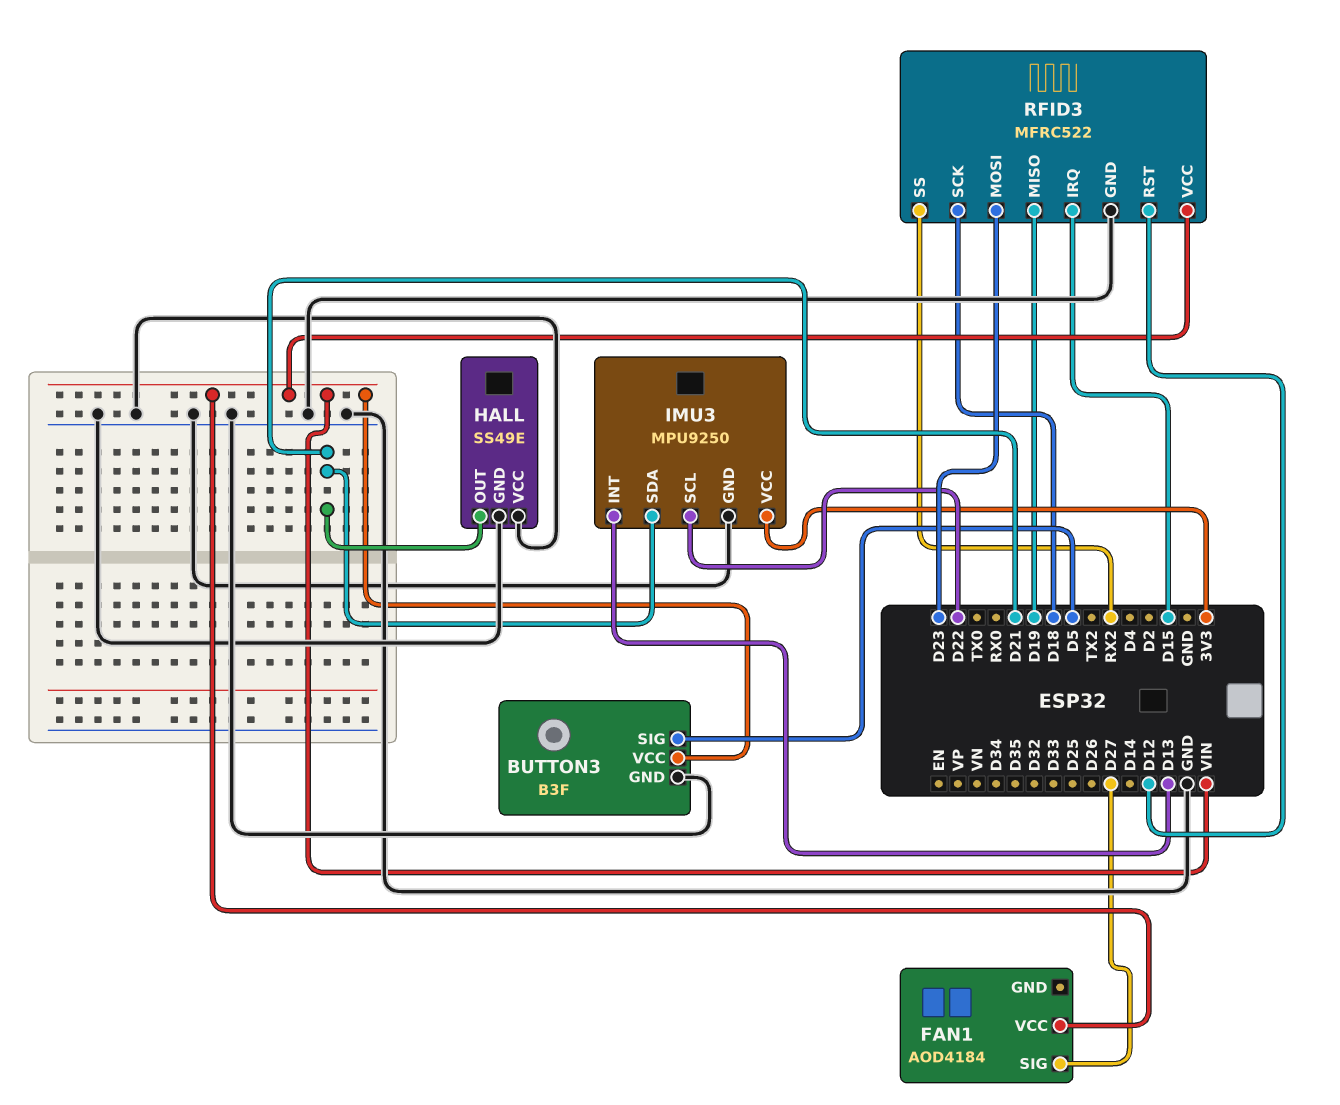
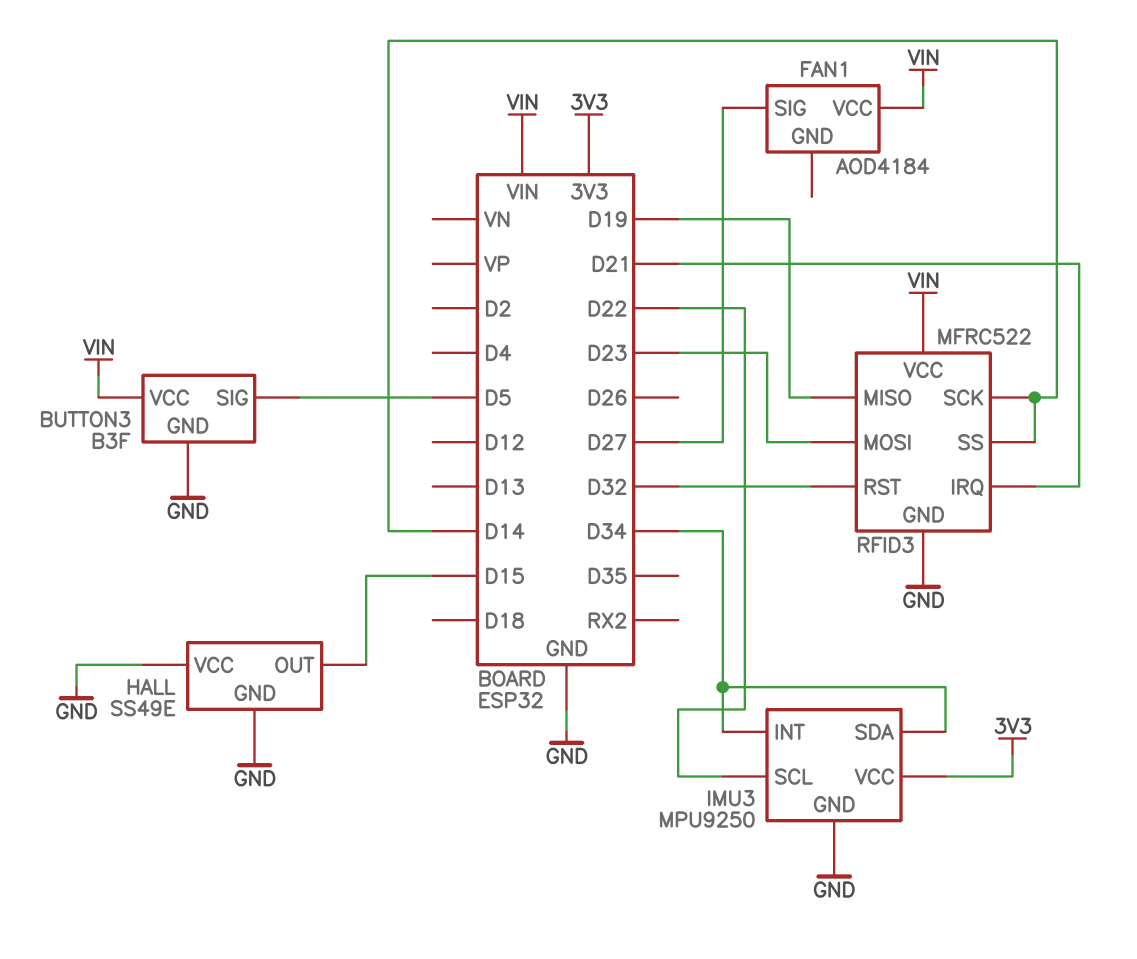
HALL pin OUT: D21 -> D15
IMU3 pin INT: D13 -> D34
IMU3 pin SDA: D21 -> D34
RFID3 pin IRQ: D15 -> D21
RFID3 pin RST: D12 -> D32
RFID3 pin SCK: D18 -> D14
RFID3 pin SS: RX2 -> D14

